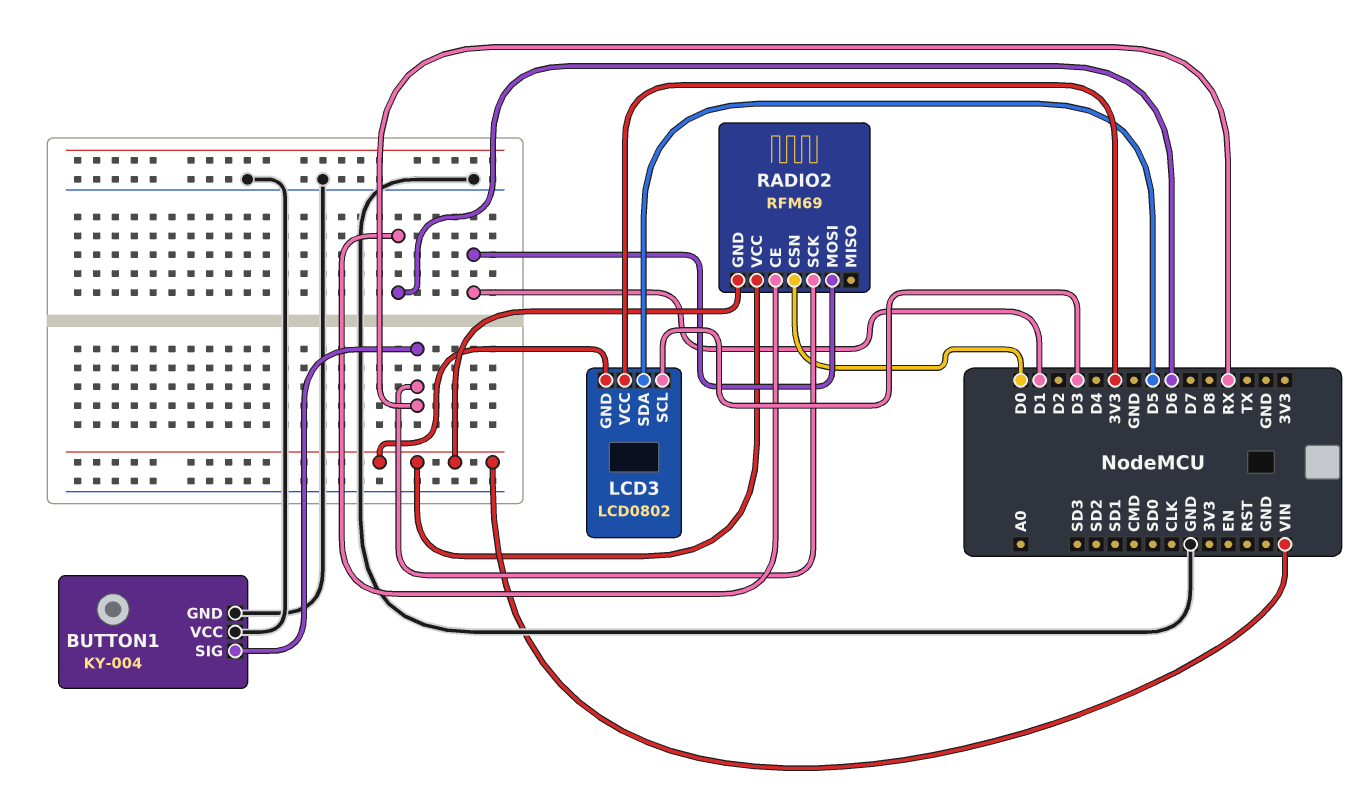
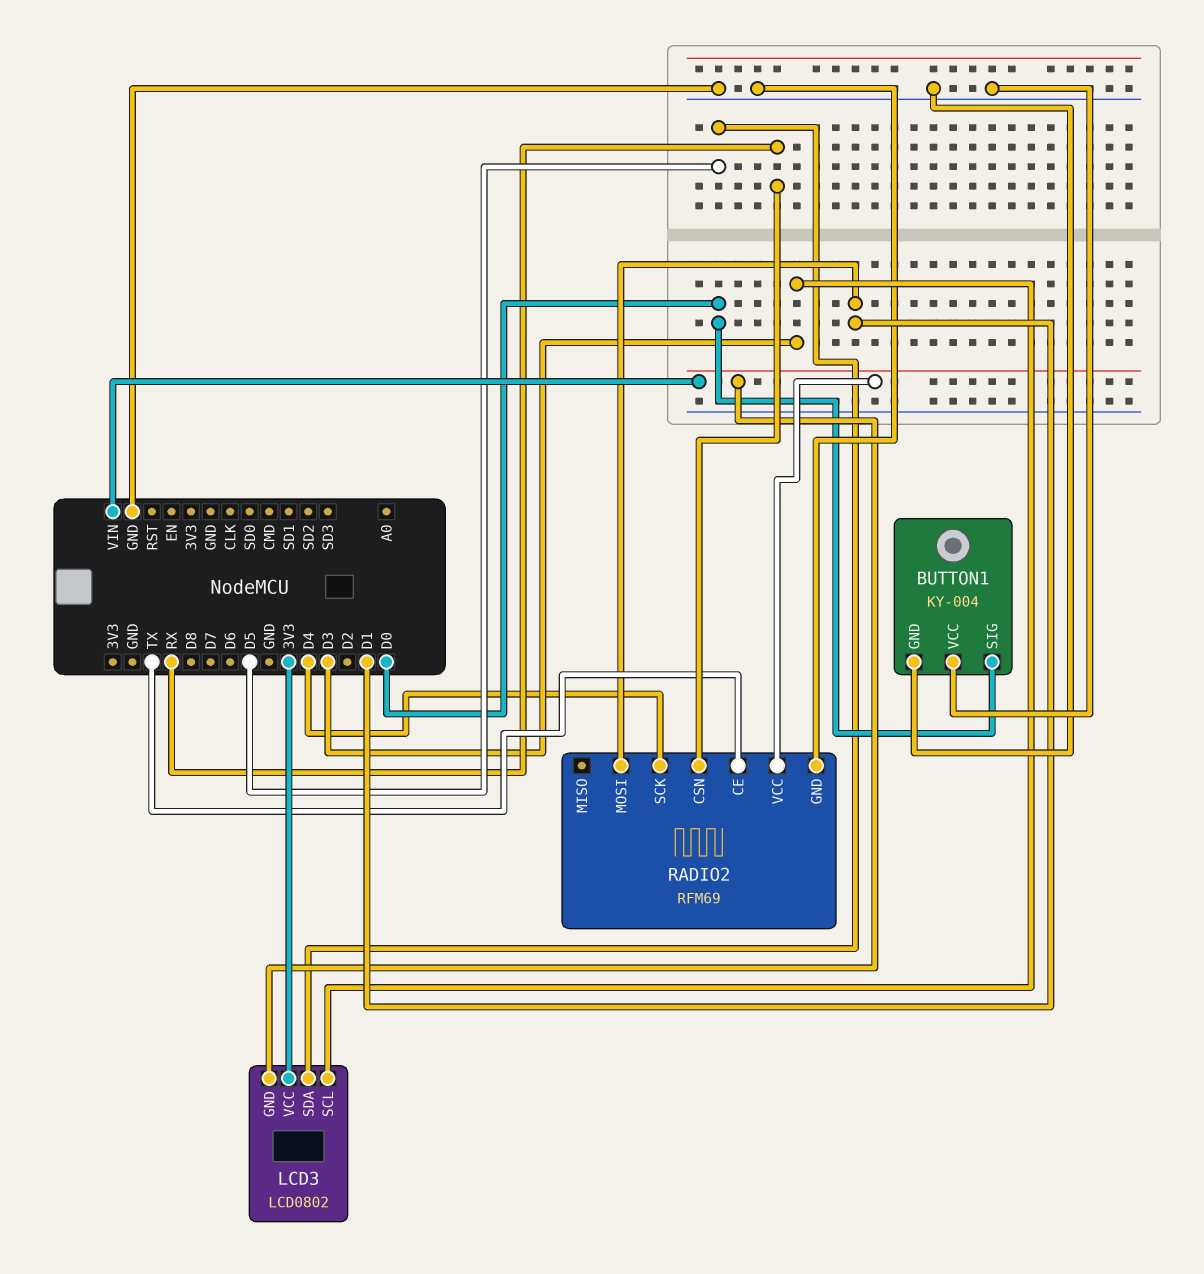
BUTTON1 pin SIG: RX -> D0
RADIO2 pin CE: D6 -> TX
RADIO2 pin CSN: D0 -> RX
RADIO2 pin GND: VIN -> GND
RADIO2 pin SCK: RX -> D4

